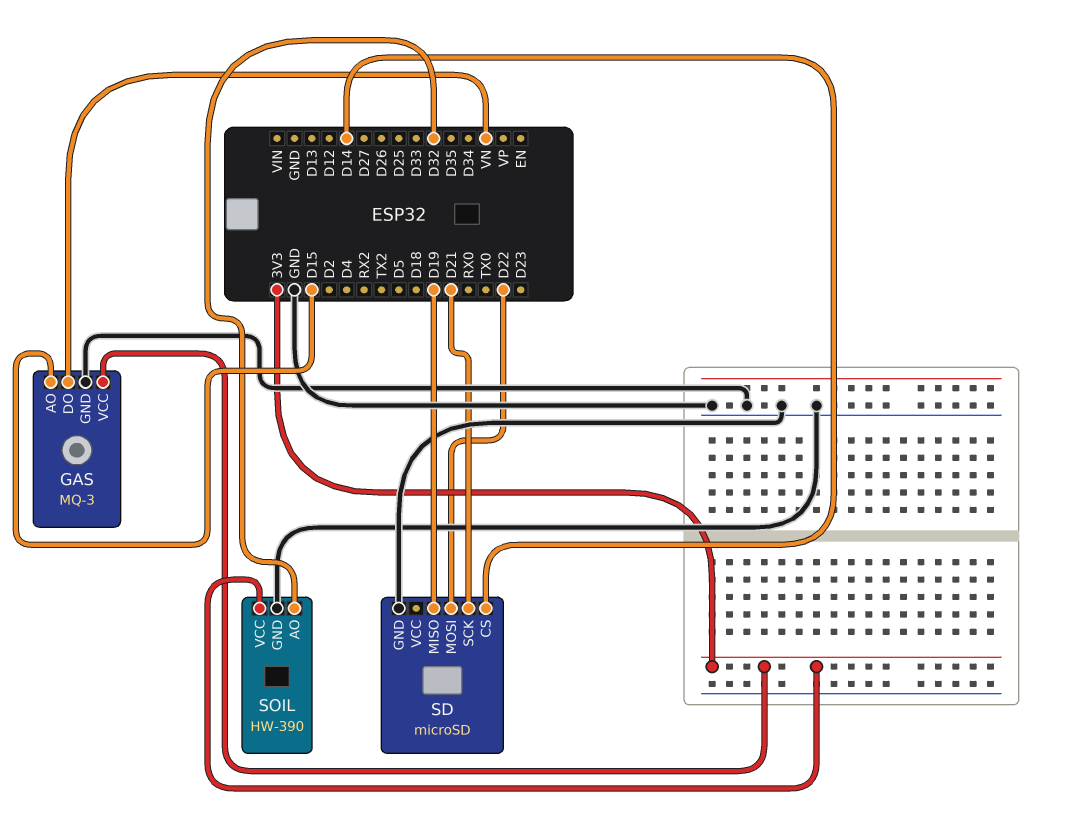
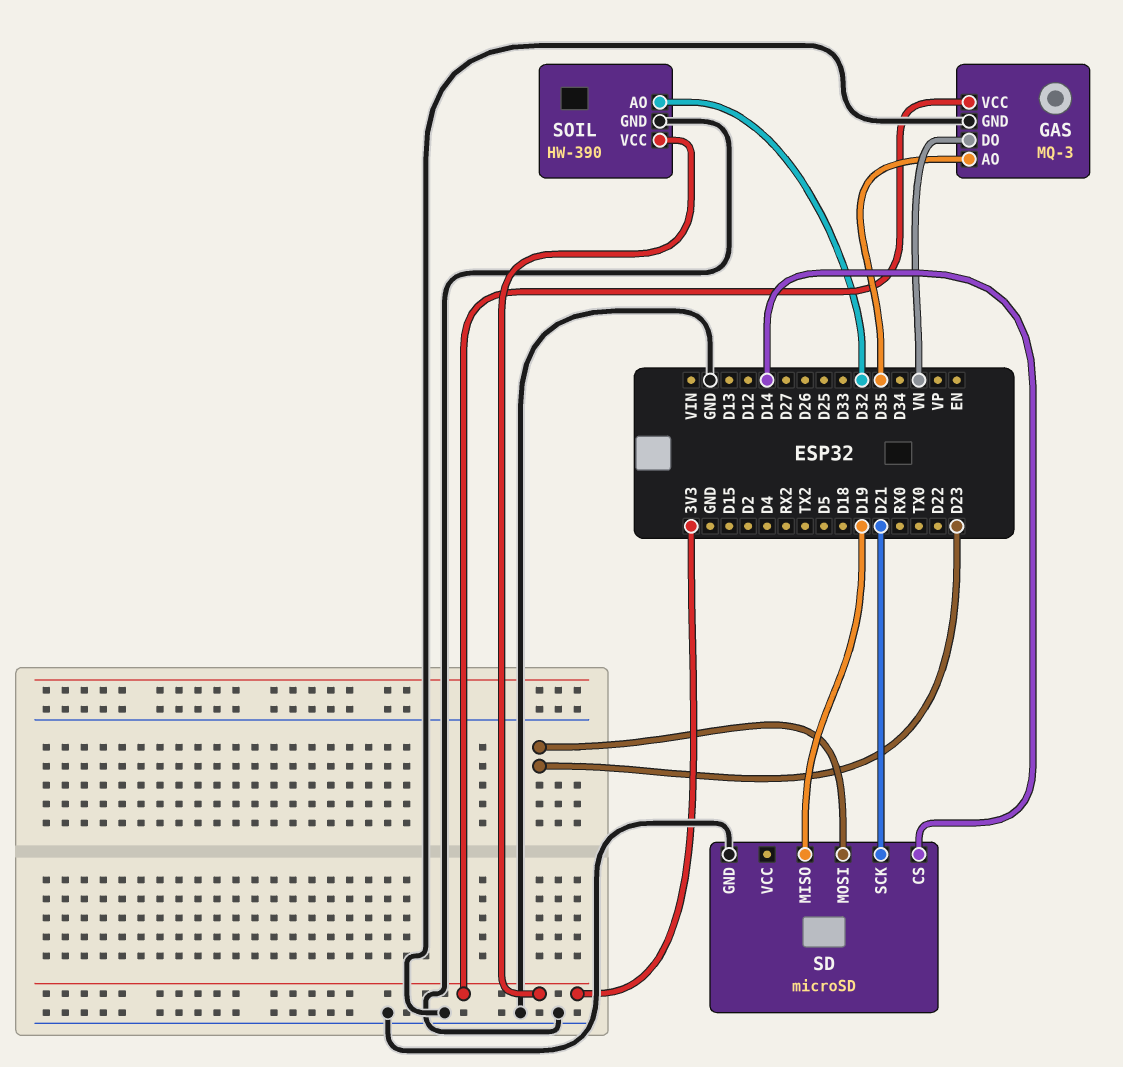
GAS pin AO: D15 -> D35
SD pin MOSI: D22 -> D23

